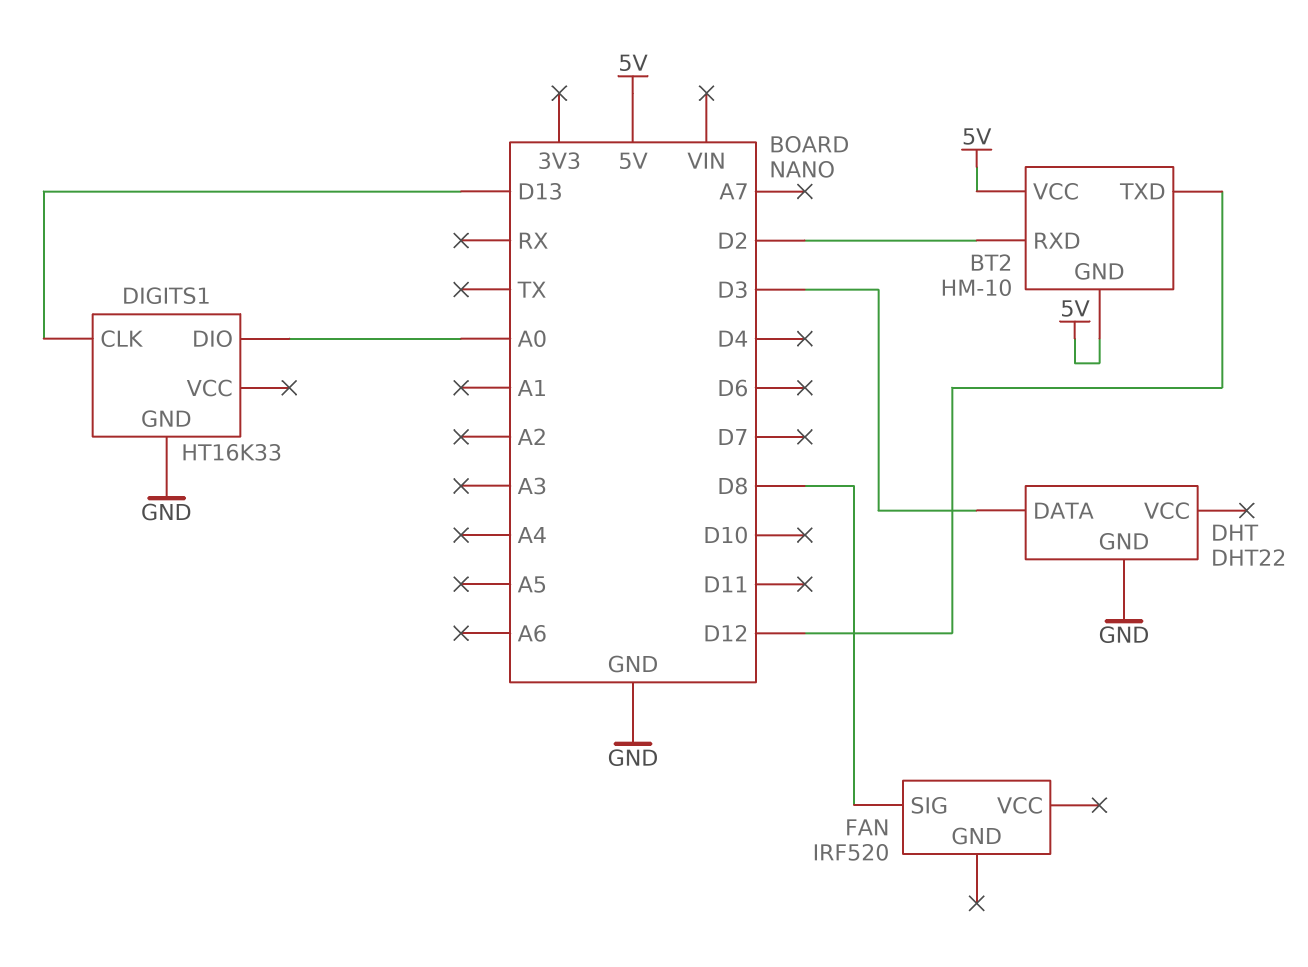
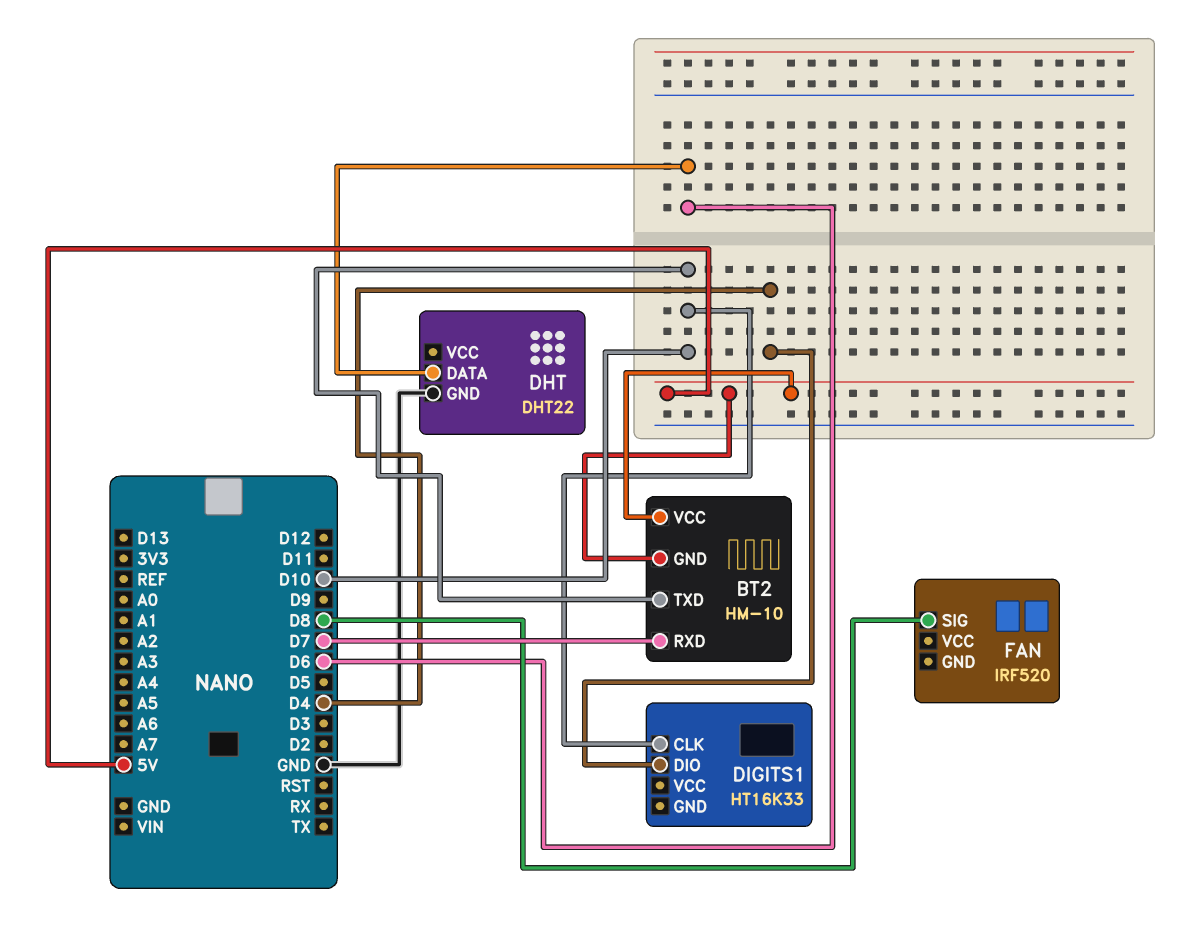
BT2 pin RXD: D2 -> D7
BT2 pin TXD: D12 -> D10
DHT pin DATA: D3 -> D6
DIGITS1 pin CLK: D13 -> D10
DIGITS1 pin DIO: A0 -> D4
DIGITS1 pin GND: GND -> none

